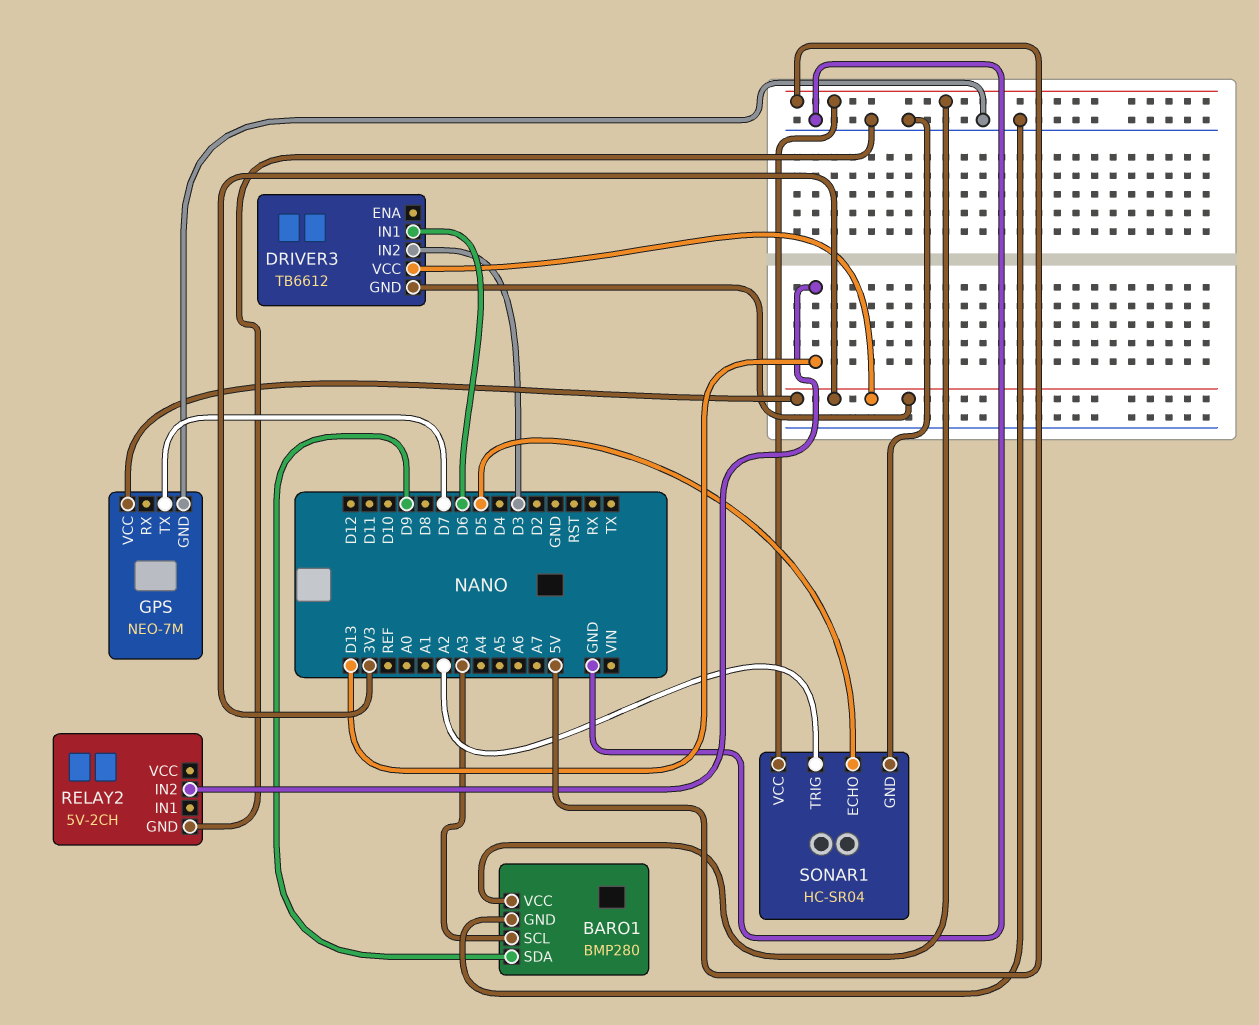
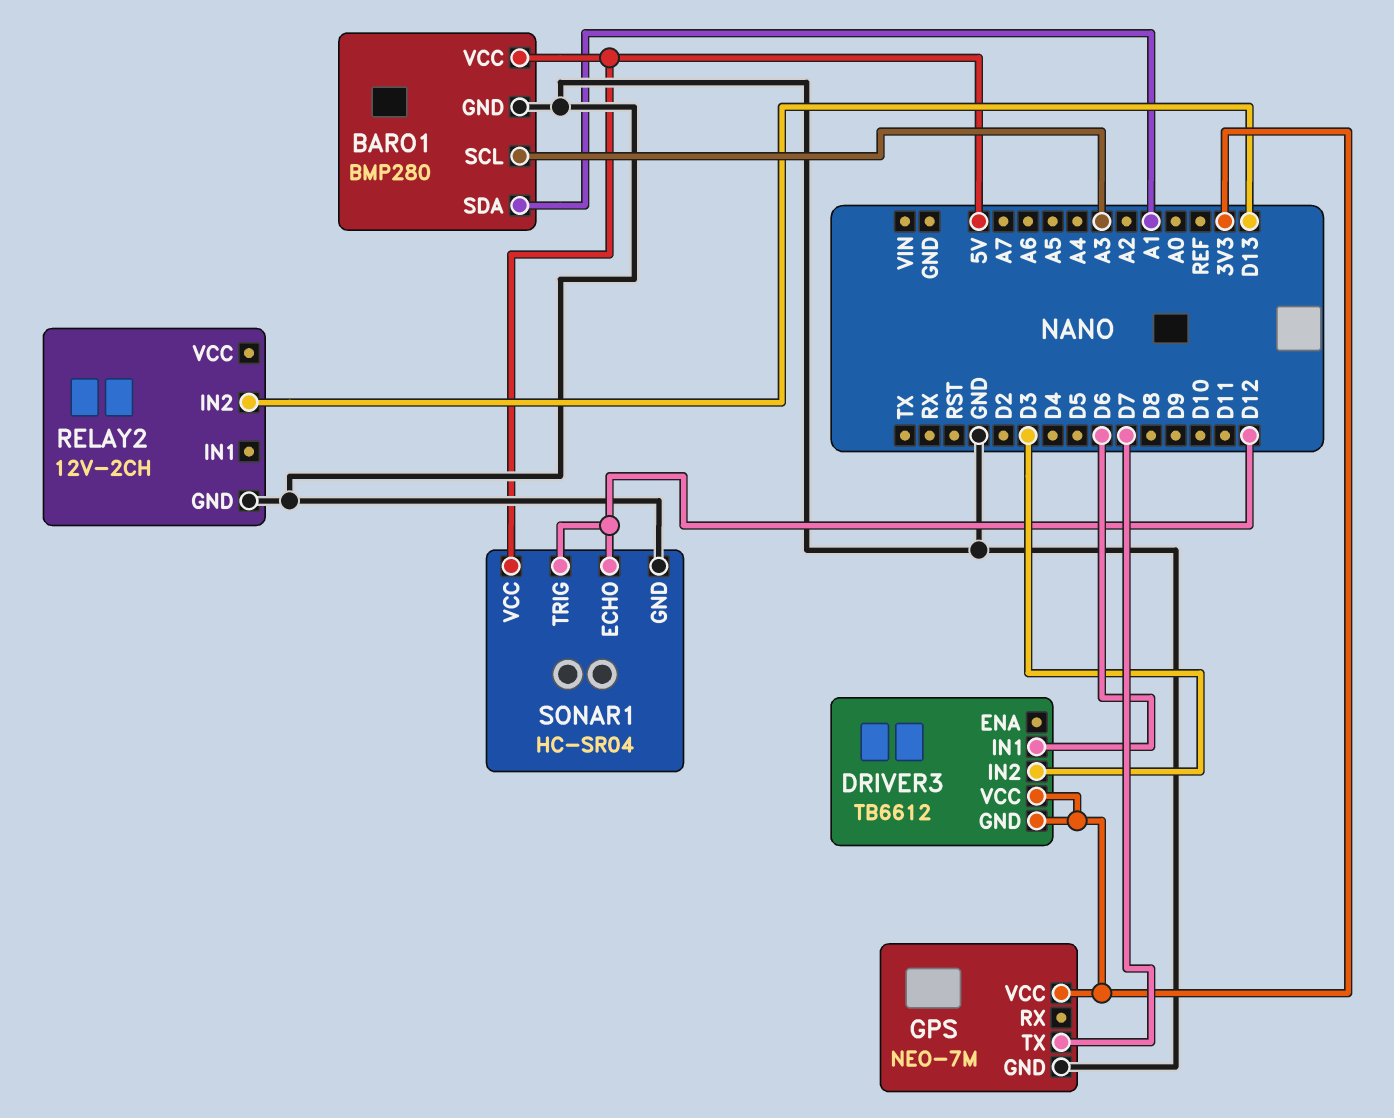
BARO1 pin SDA: D9 -> A1
RELAY2: 5V-2CH -> 12V-2CH
SONAR1 pin ECHO: D5 -> D12
SONAR1 pin TRIG: A2 -> D12

